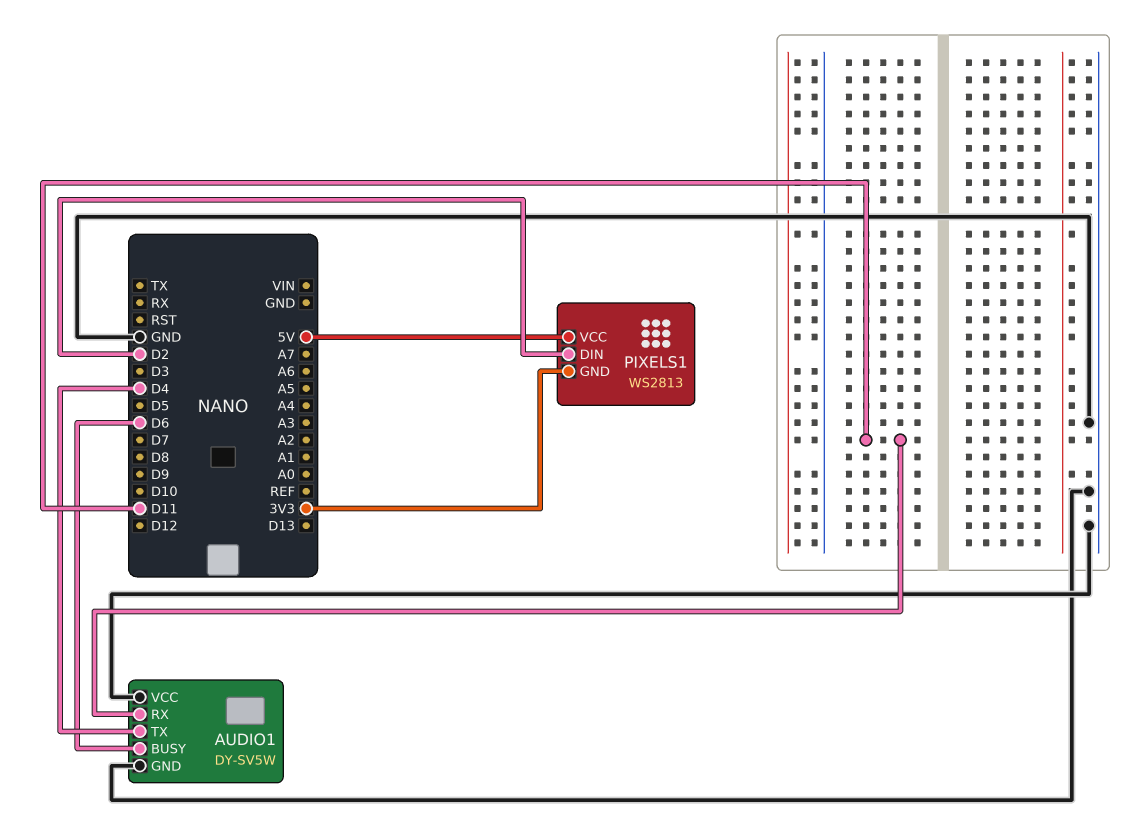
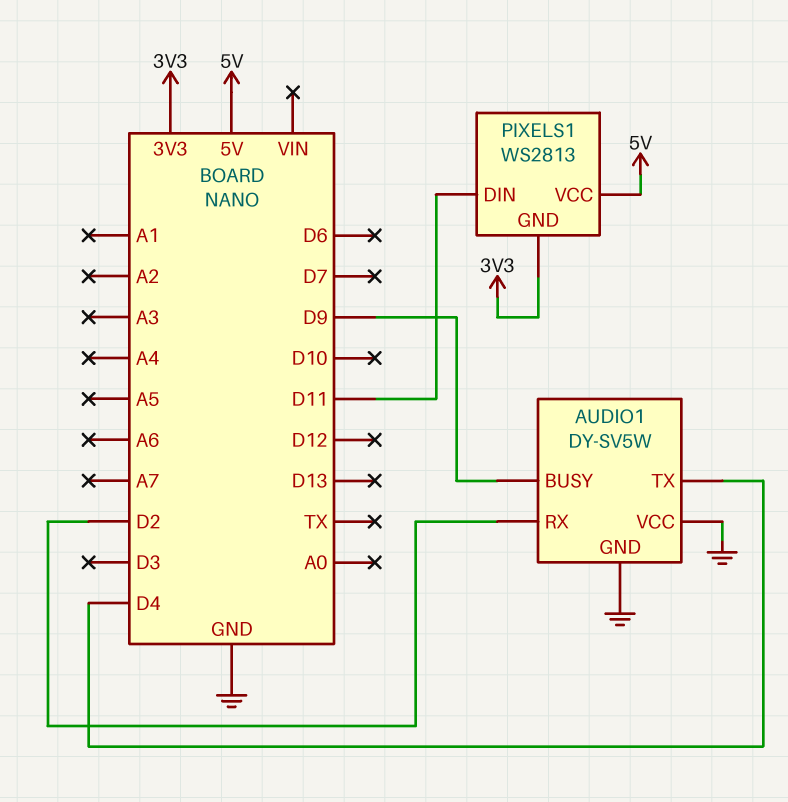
AUDIO1 pin BUSY: D6 -> D9
AUDIO1 pin RX: D11 -> D2
PIXELS1 pin DIN: D2 -> D11

